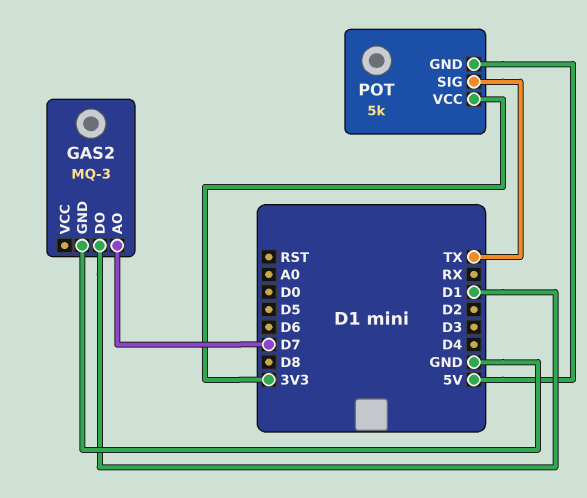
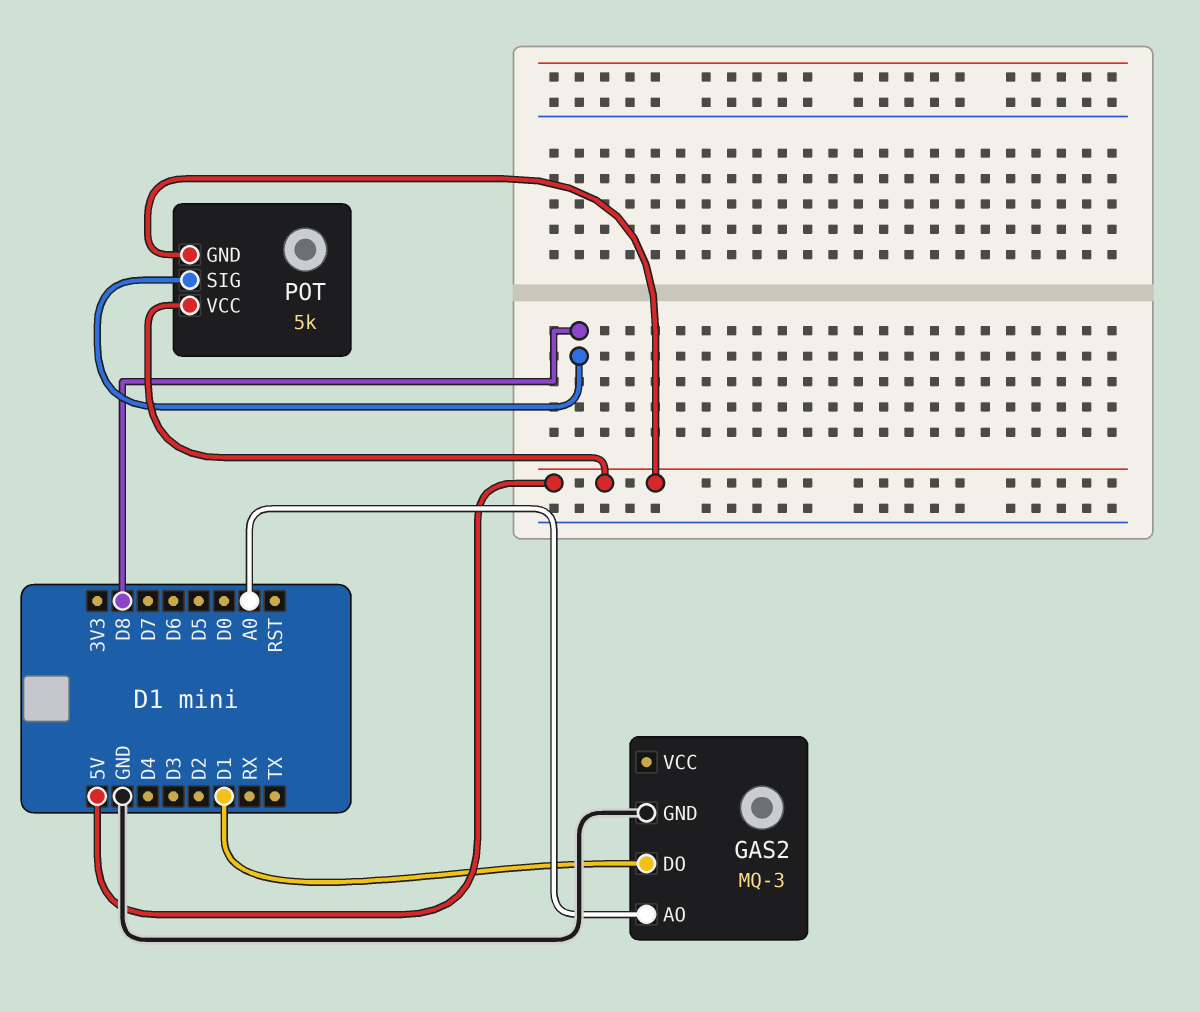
GAS2 pin AO: D7 -> A0
POT pin SIG: TX -> D8
POT pin VCC: 3V3 -> 5V

